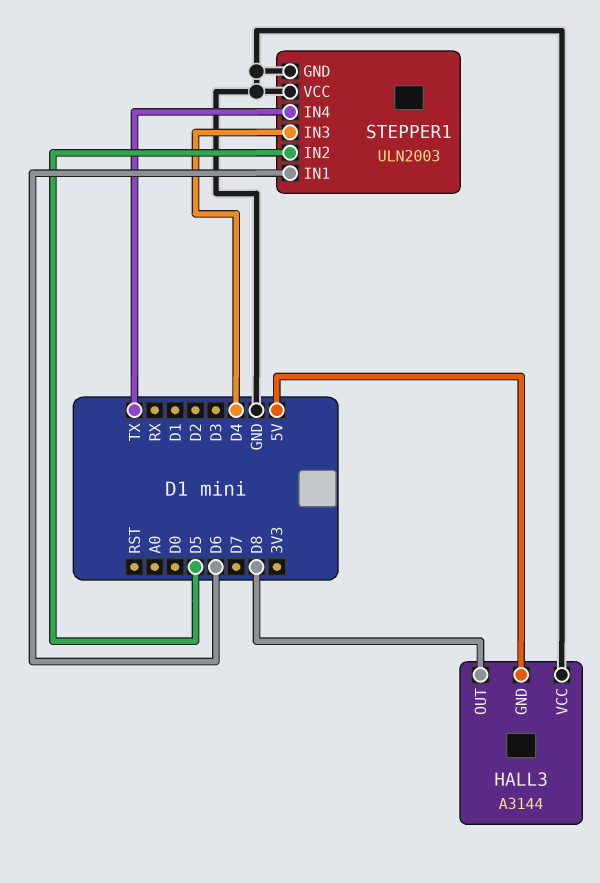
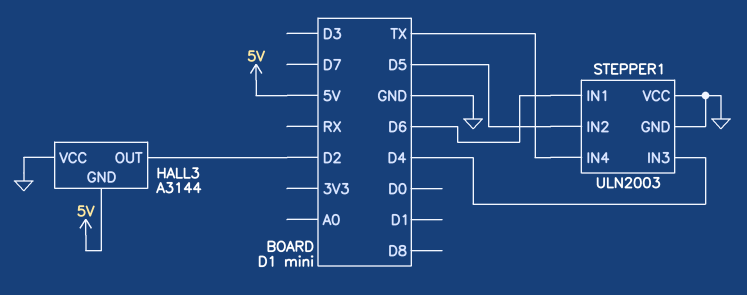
HALL3 pin OUT: D8 -> D2

